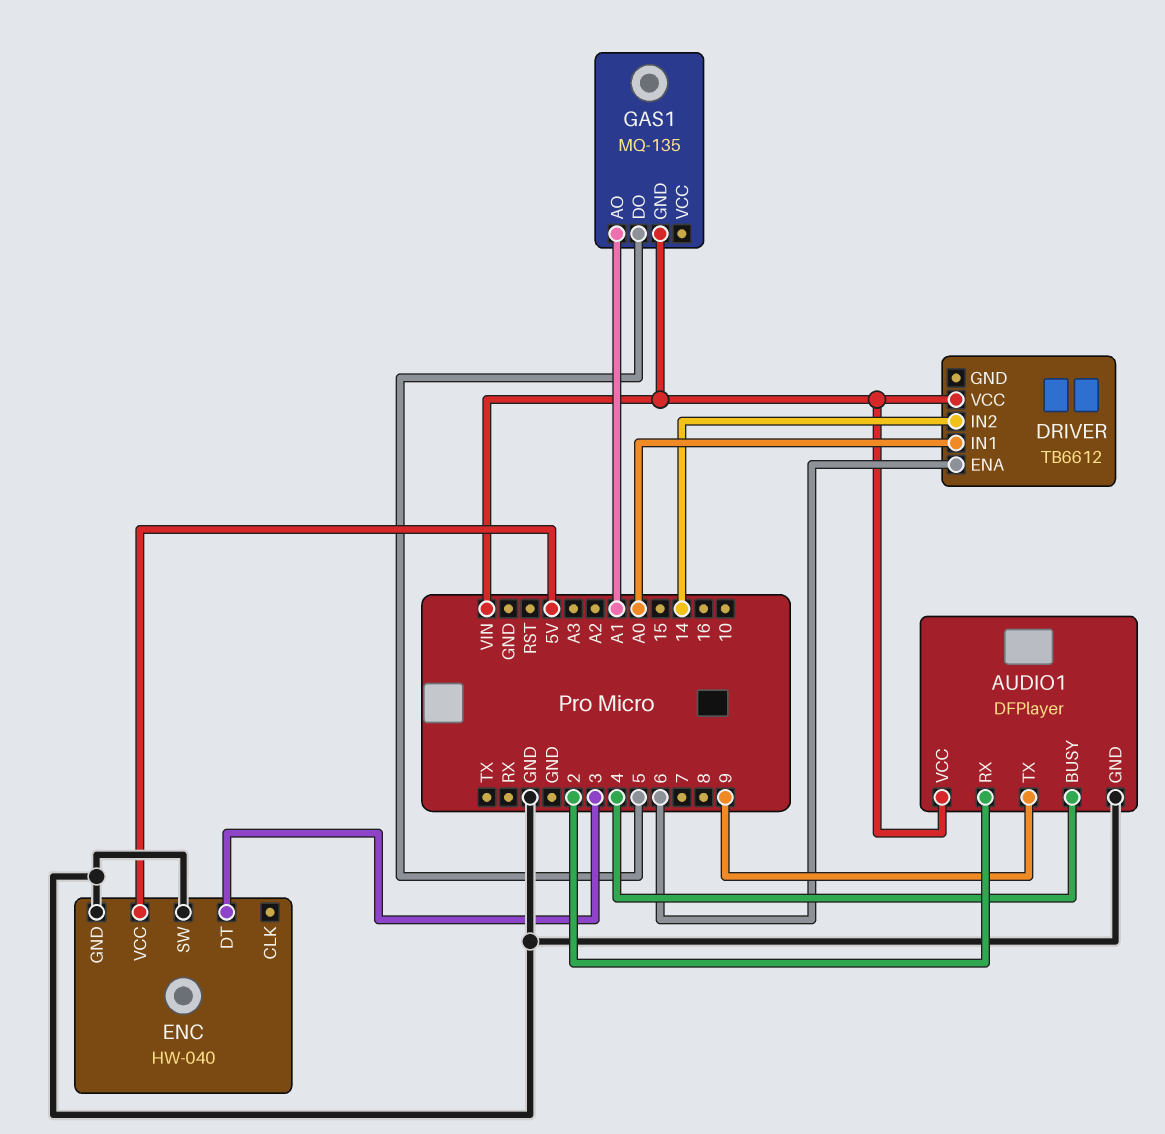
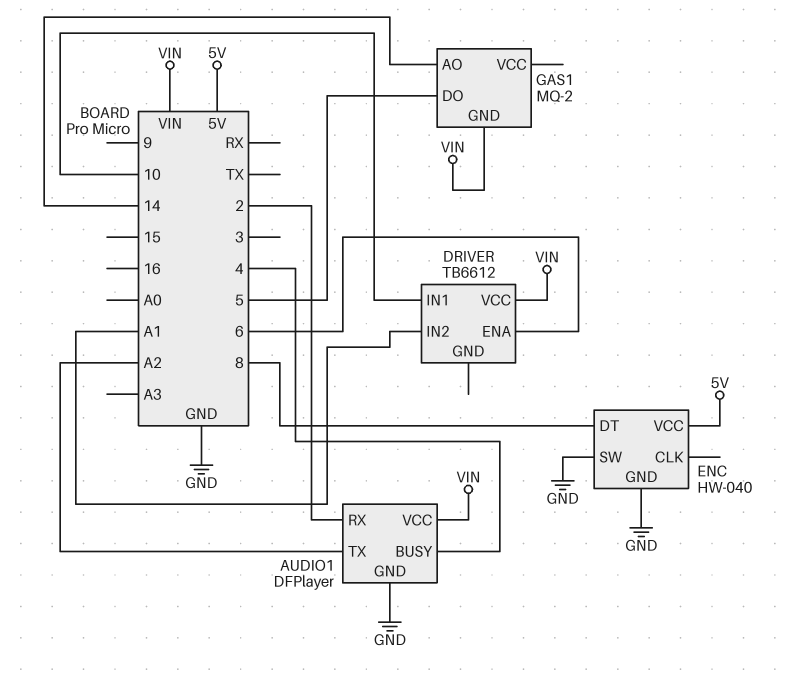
AUDIO1 pin TX: 9 -> A2
DRIVER pin IN1: A0 -> 10
DRIVER pin IN2: 14 -> A1
ENC pin DT: 3 -> 8
GAS1: MQ-135 -> MQ-2
GAS1 pin AO: A1 -> 14

